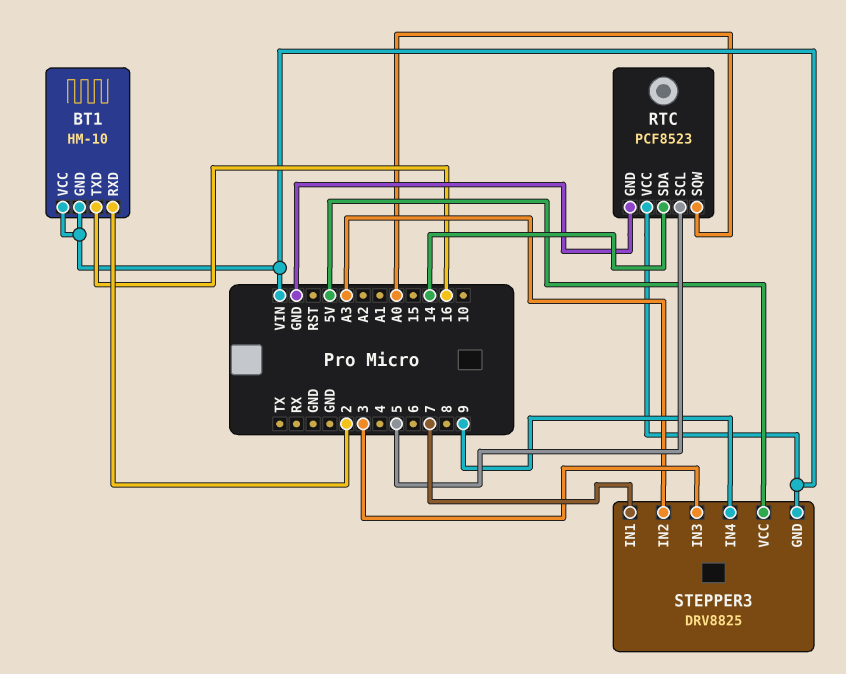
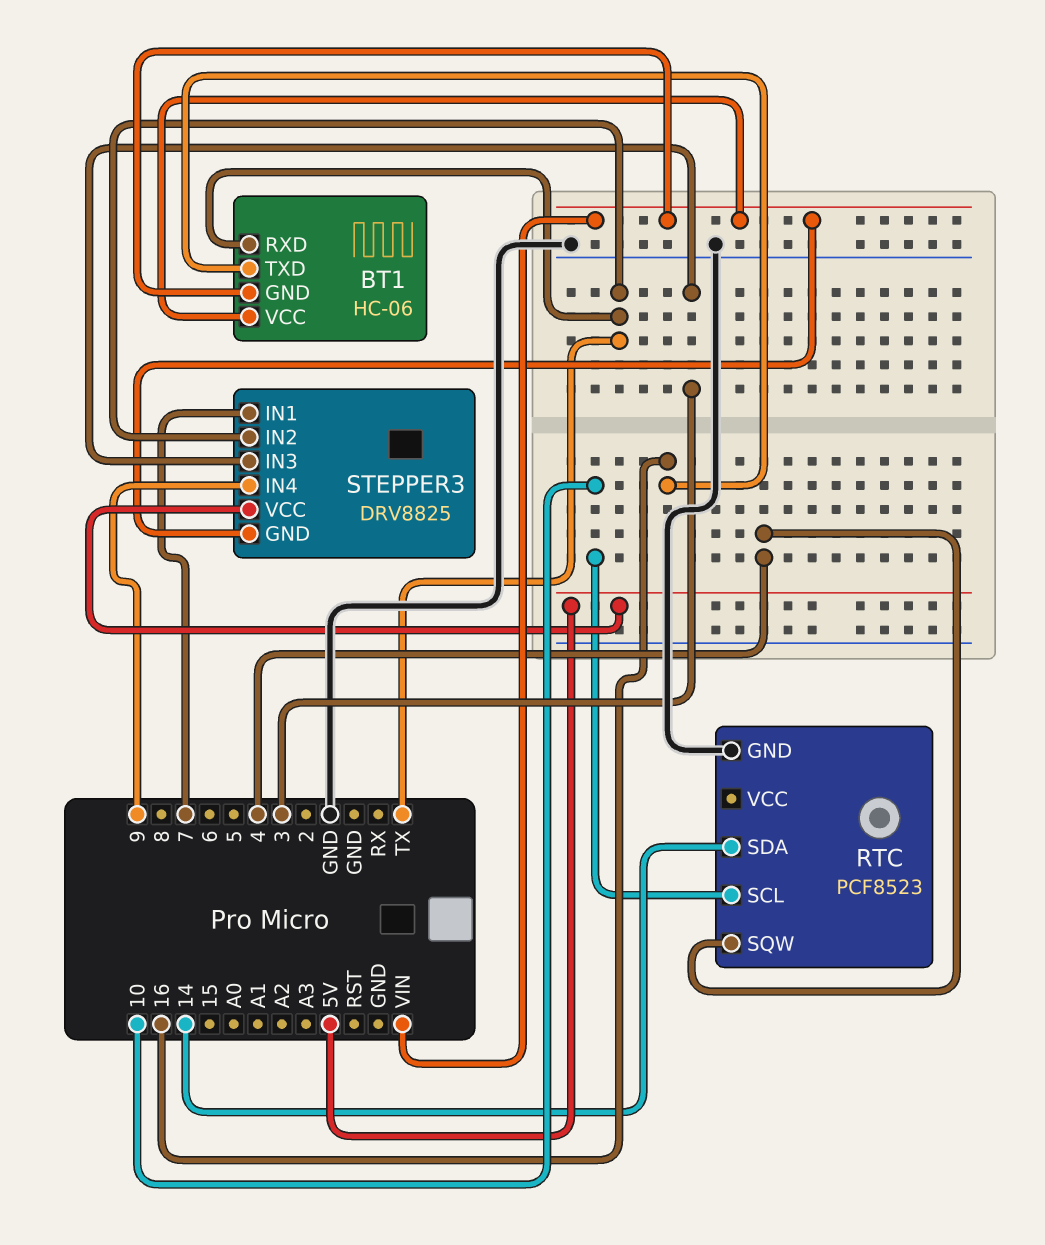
BT1: HM-10 -> HC-06
BT1 pin RXD: 2 -> TX
RTC pin SCL: 5 -> 10
RTC pin SQW: A0 -> 4
RTC pin VCC: VIN -> none
STEPPER3 pin IN2: A3 -> TX

